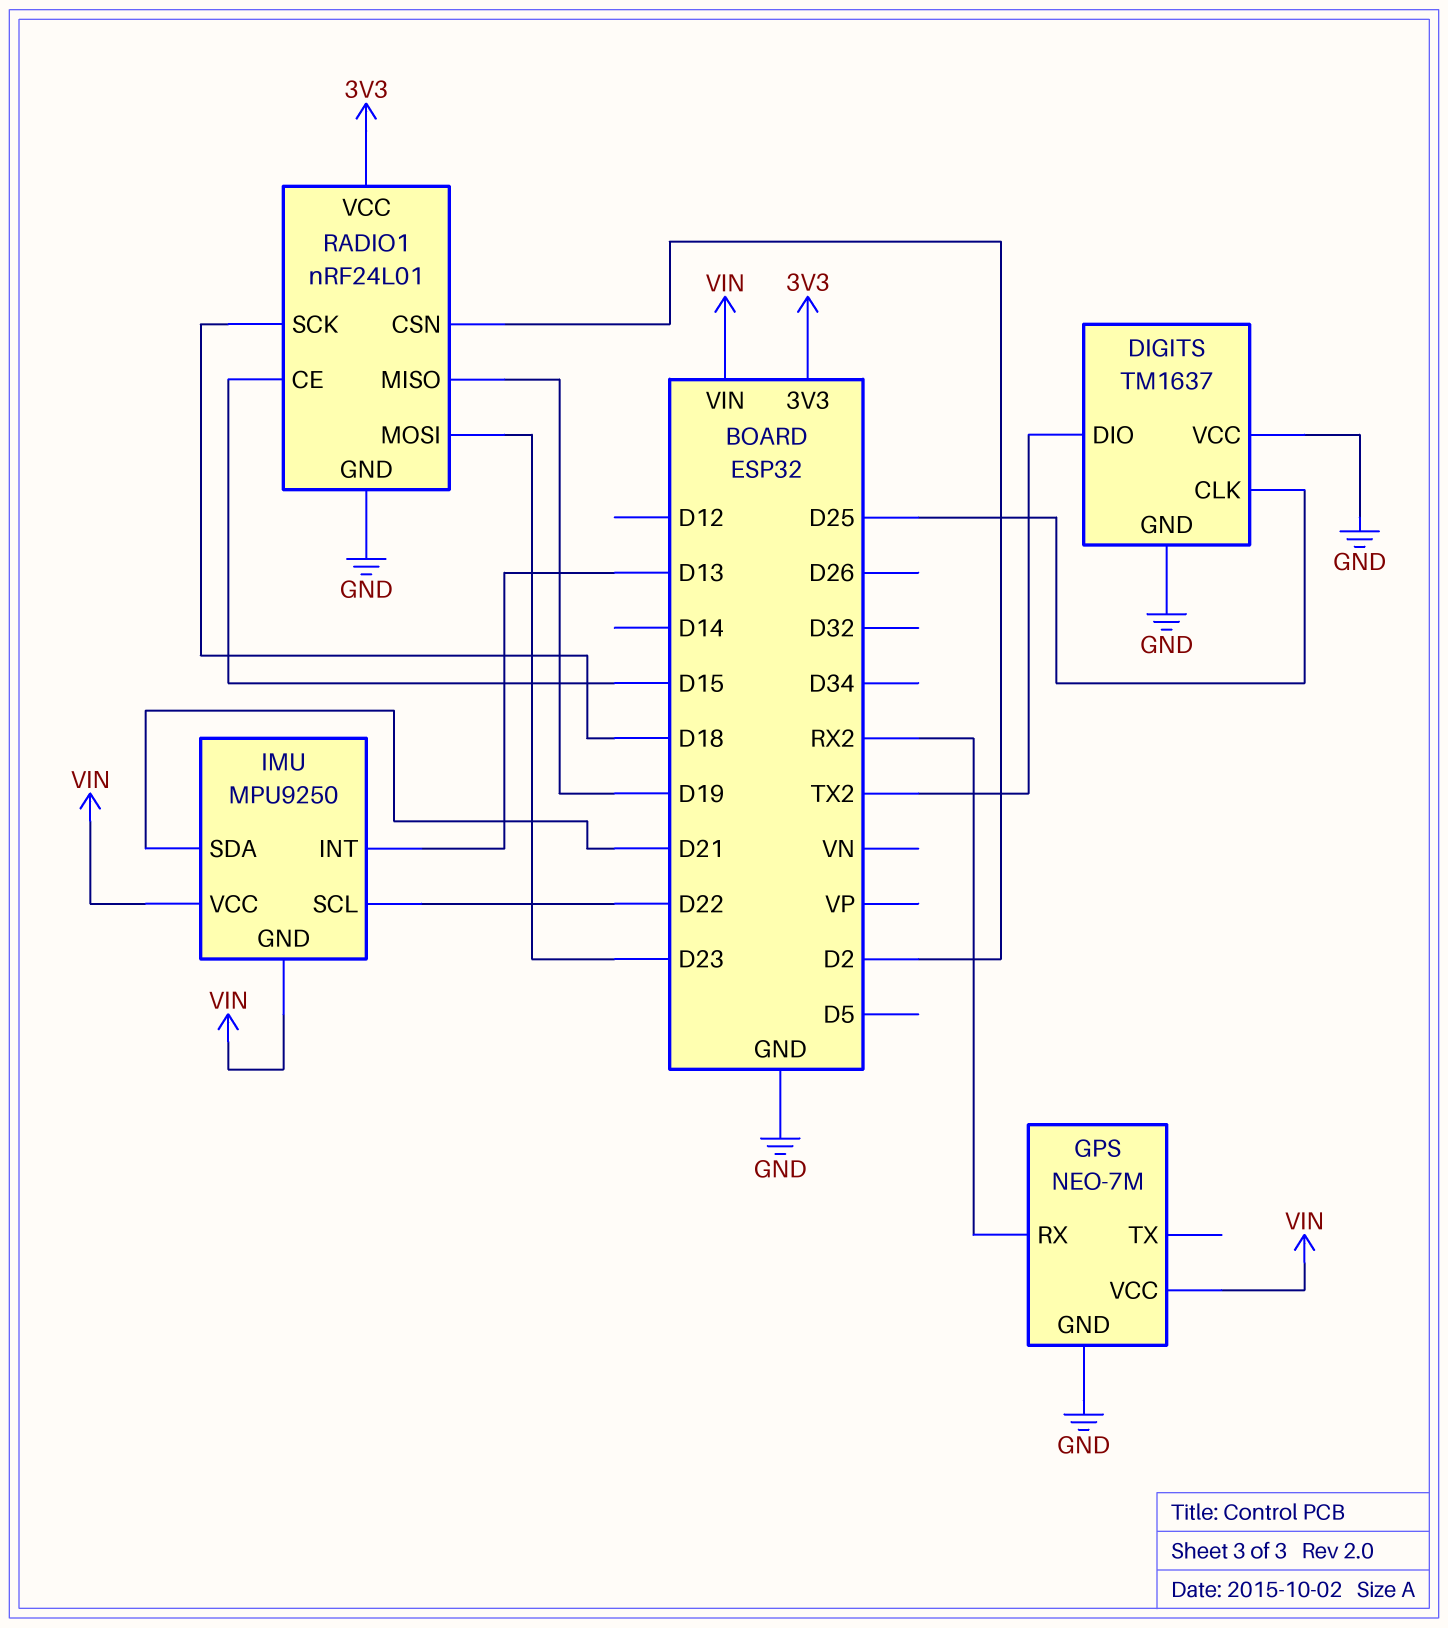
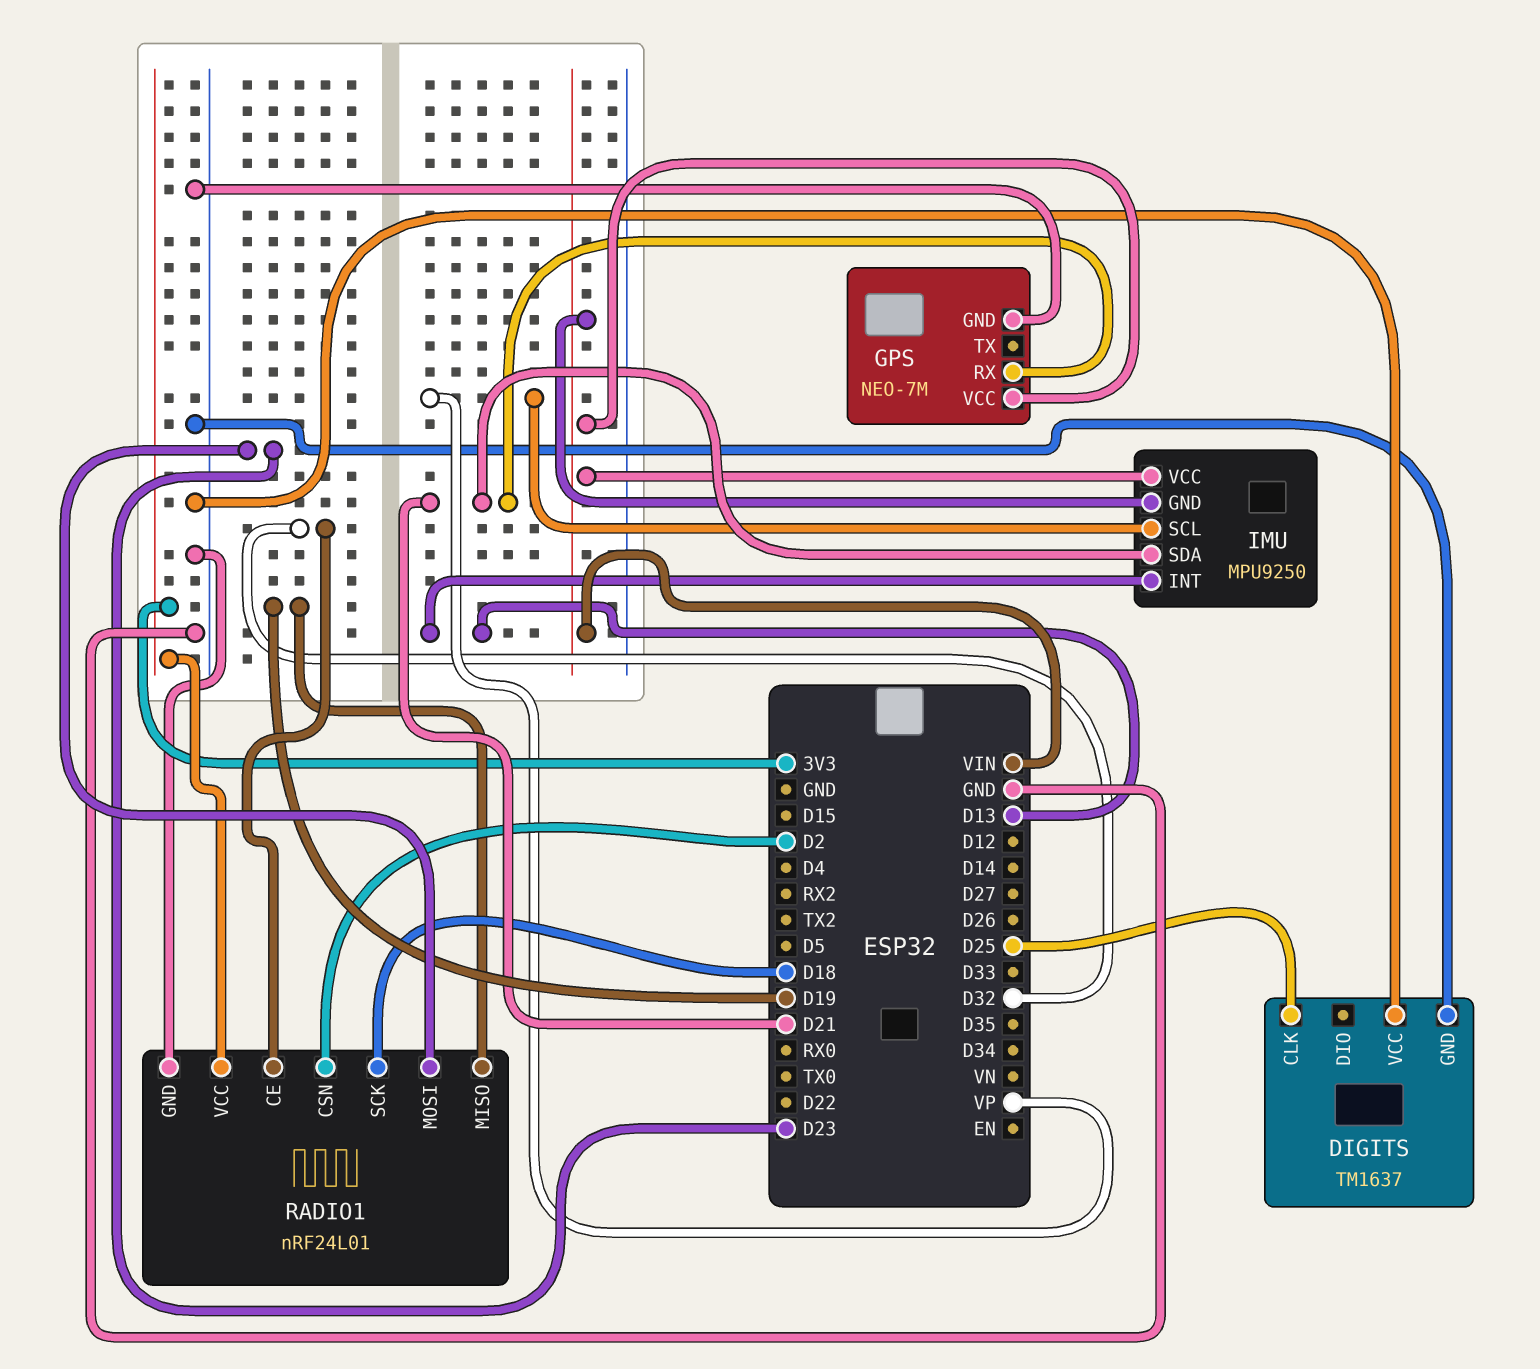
DIGITS pin DIO: TX2 -> none
GPS pin RX: RX2 -> D21
IMU pin SCL: D22 -> VP
RADIO1 pin CE: D15 -> D32

